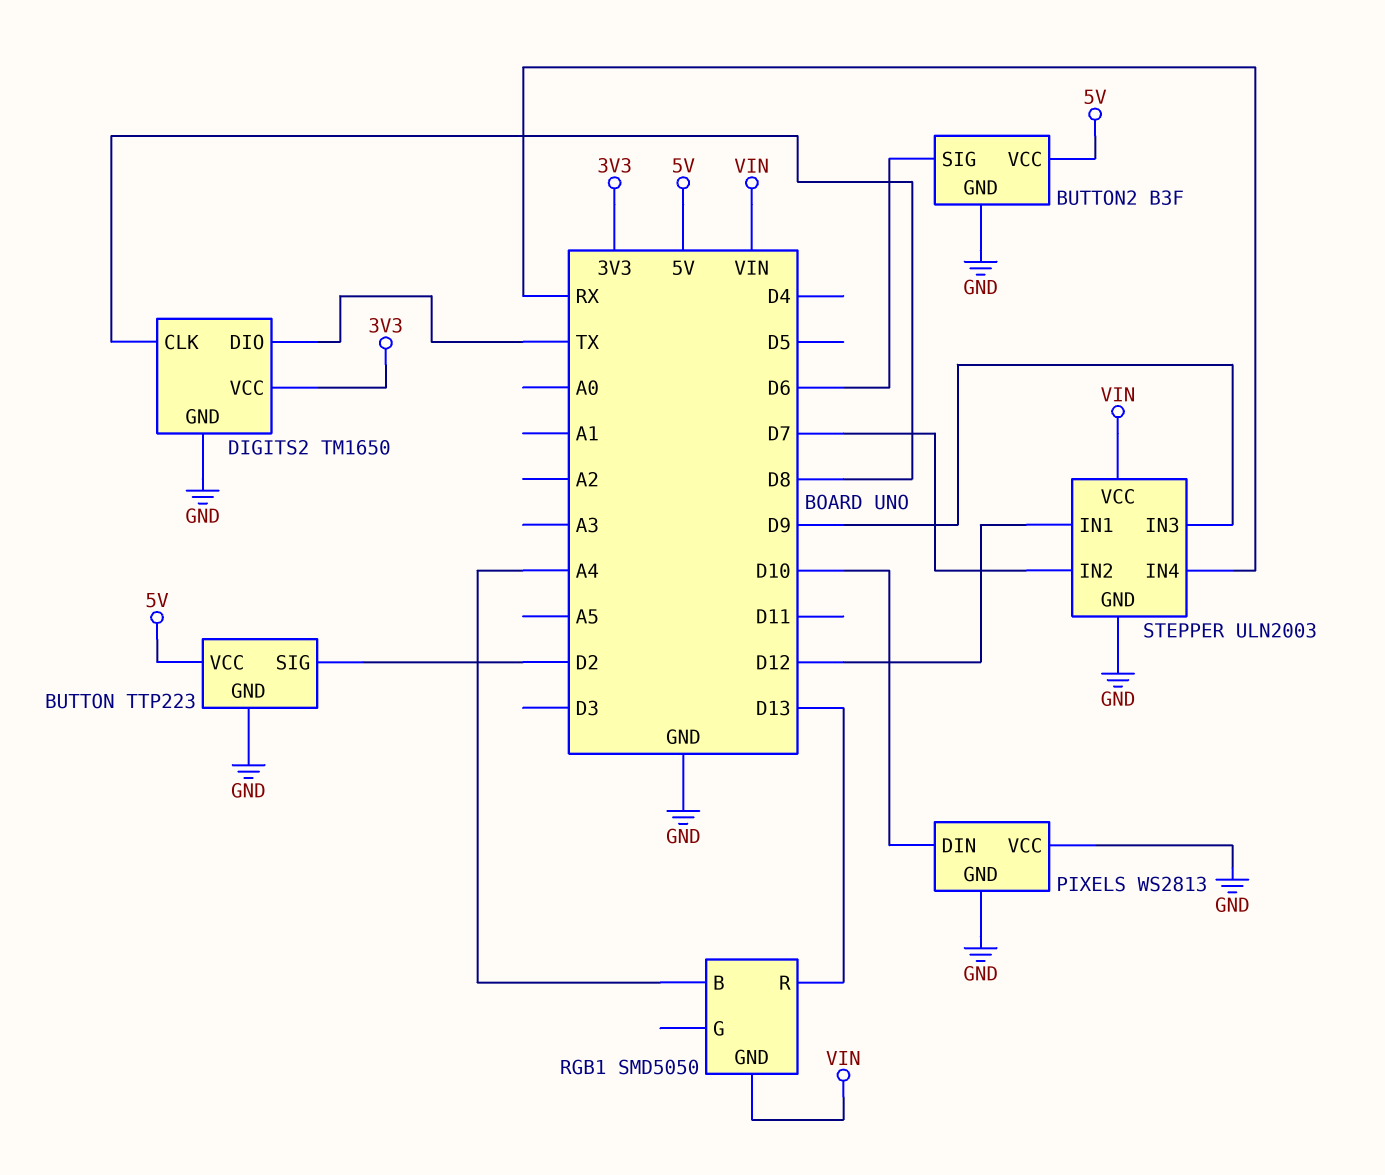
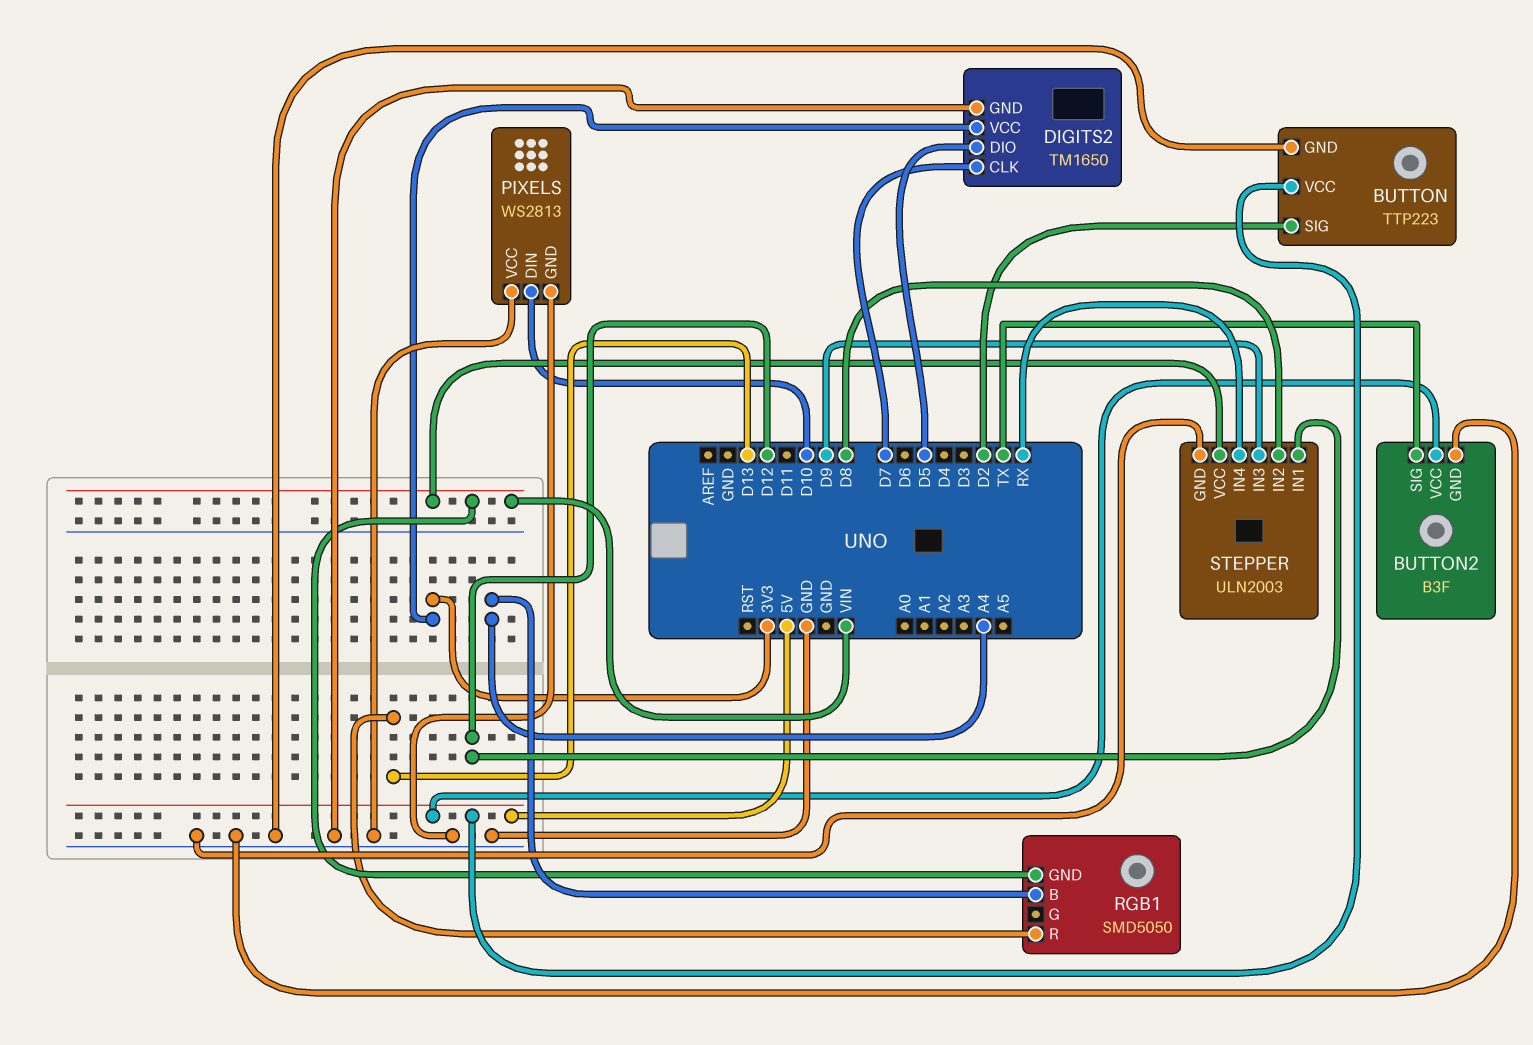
BUTTON2 pin SIG: D6 -> TX
DIGITS2 pin CLK: D8 -> D7
DIGITS2 pin DIO: TX -> D5
STEPPER pin IN2: D7 -> D8

